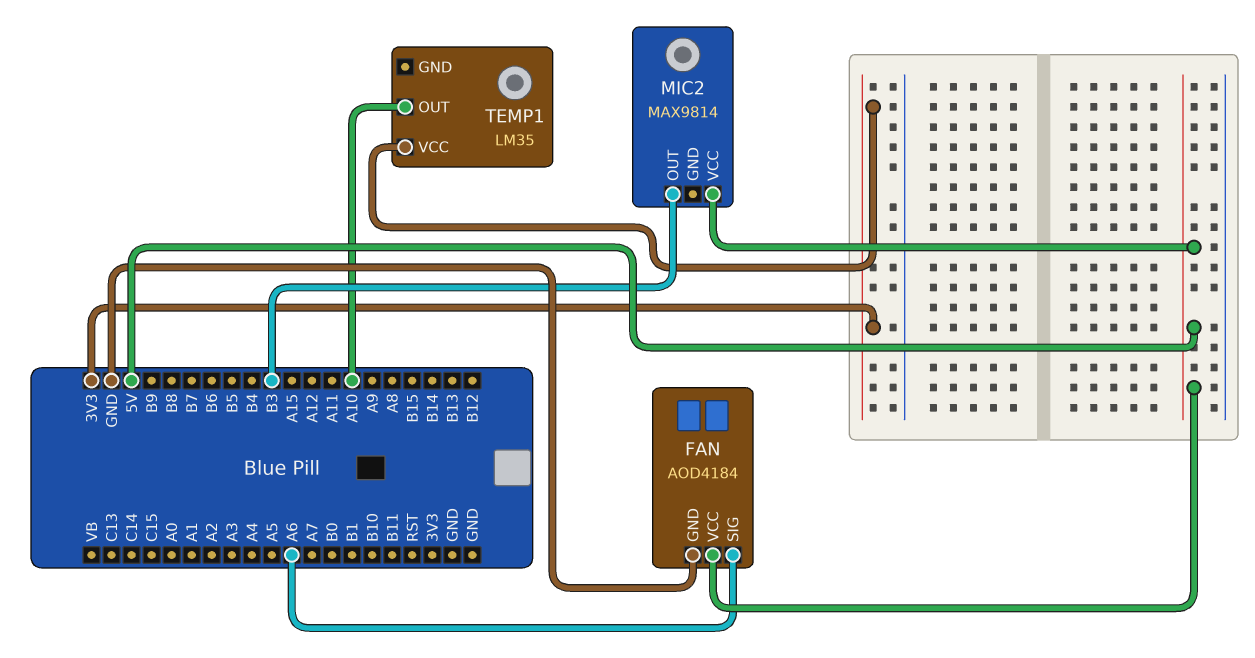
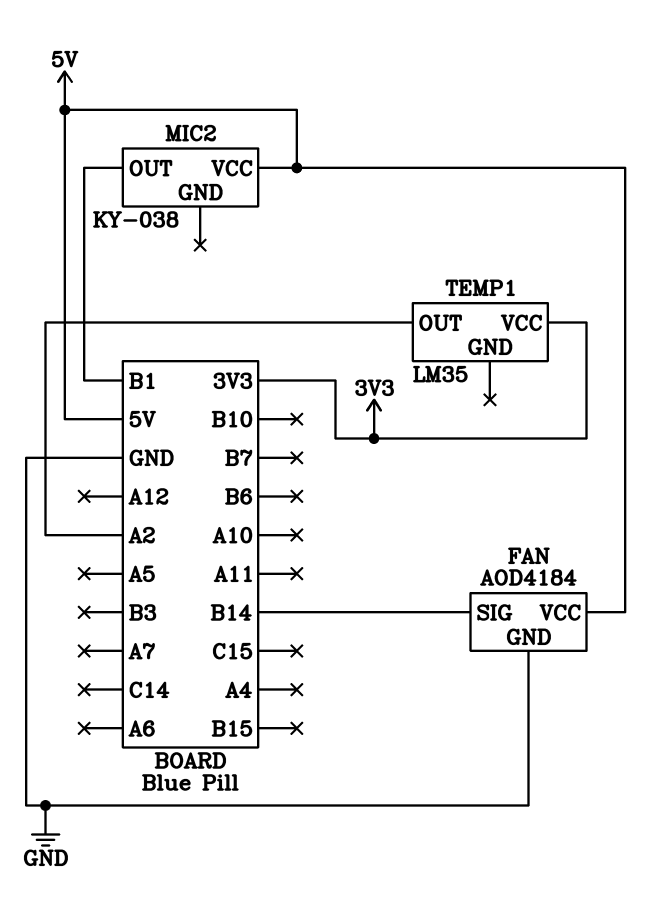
FAN pin SIG: A6 -> B14
MIC2: MAX9814 -> KY-038
MIC2 pin OUT: B3 -> B1
TEMP1 pin OUT: A10 -> A2

